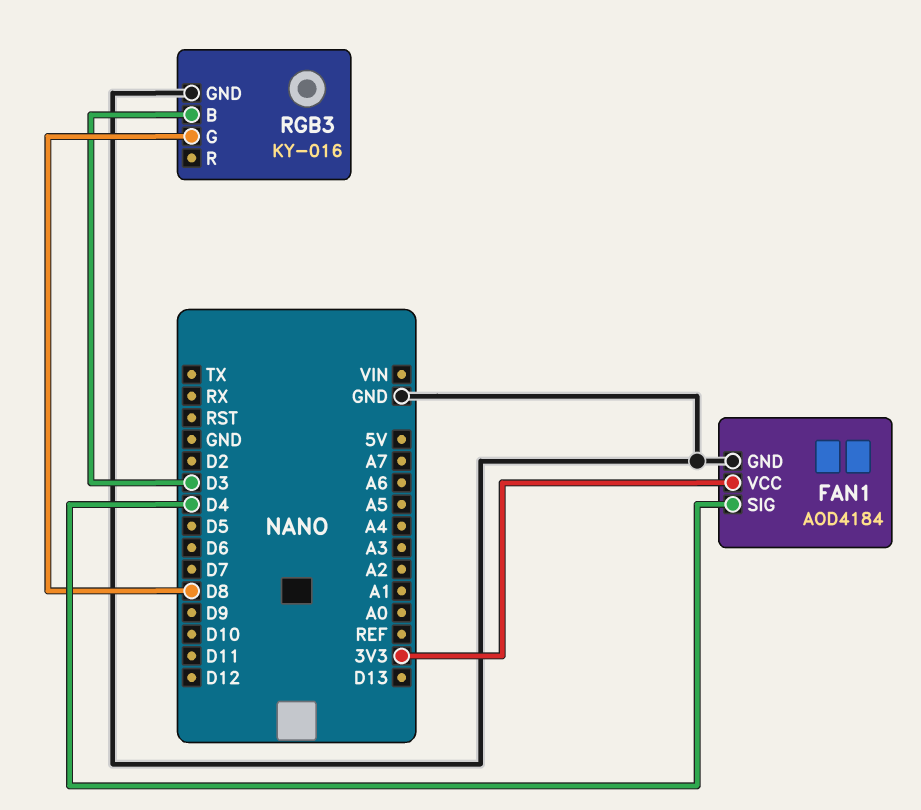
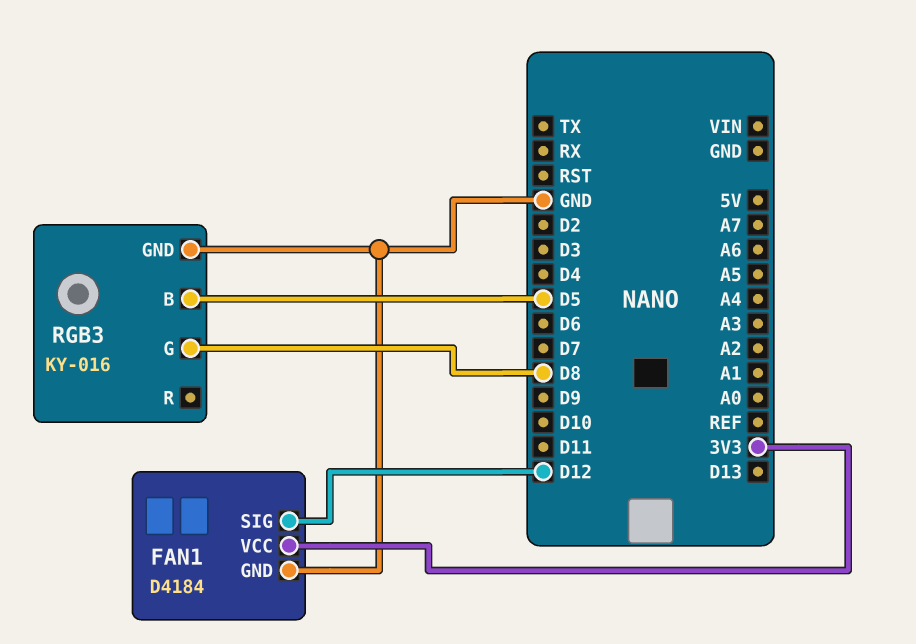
FAN1: AOD4184 -> D4184
FAN1 pin SIG: D4 -> D12
RGB3 pin B: D3 -> D5

